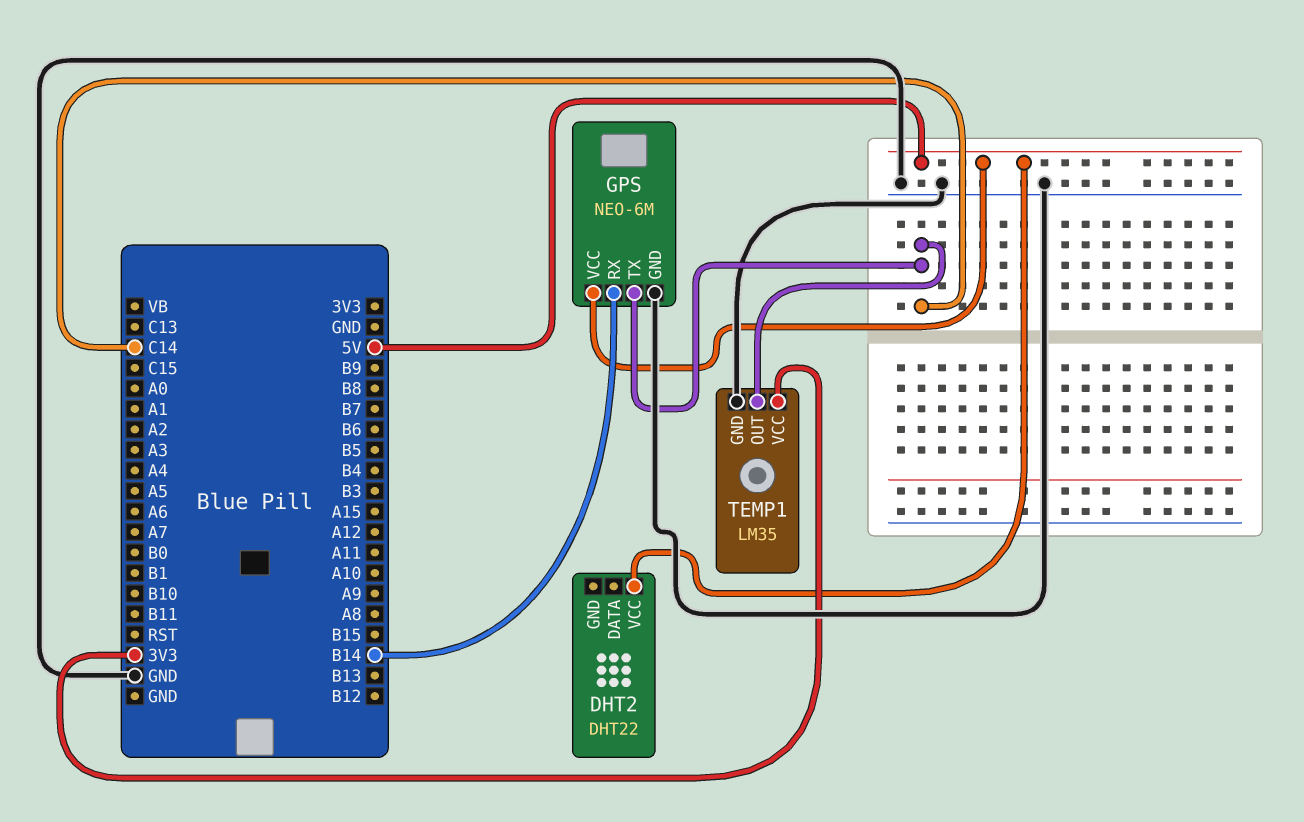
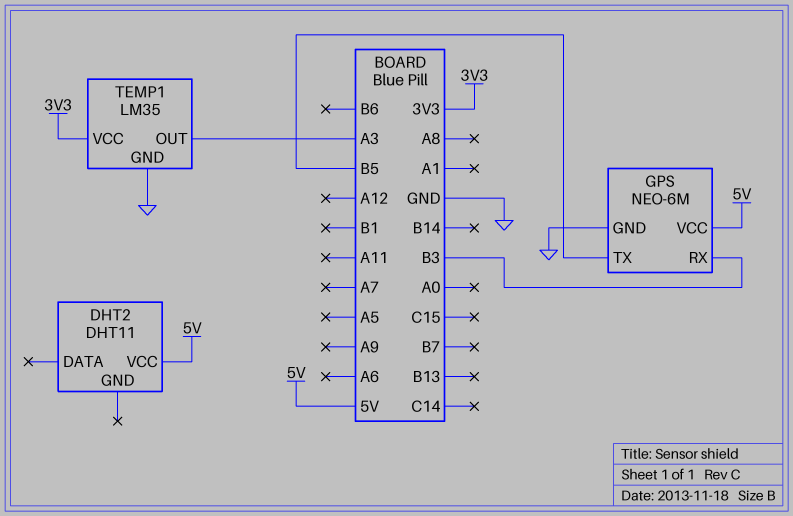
DHT2: DHT22 -> DHT11
GPS pin RX: B14 -> B3
GPS pin TX: C14 -> B5
TEMP1 pin OUT: C14 -> A3

